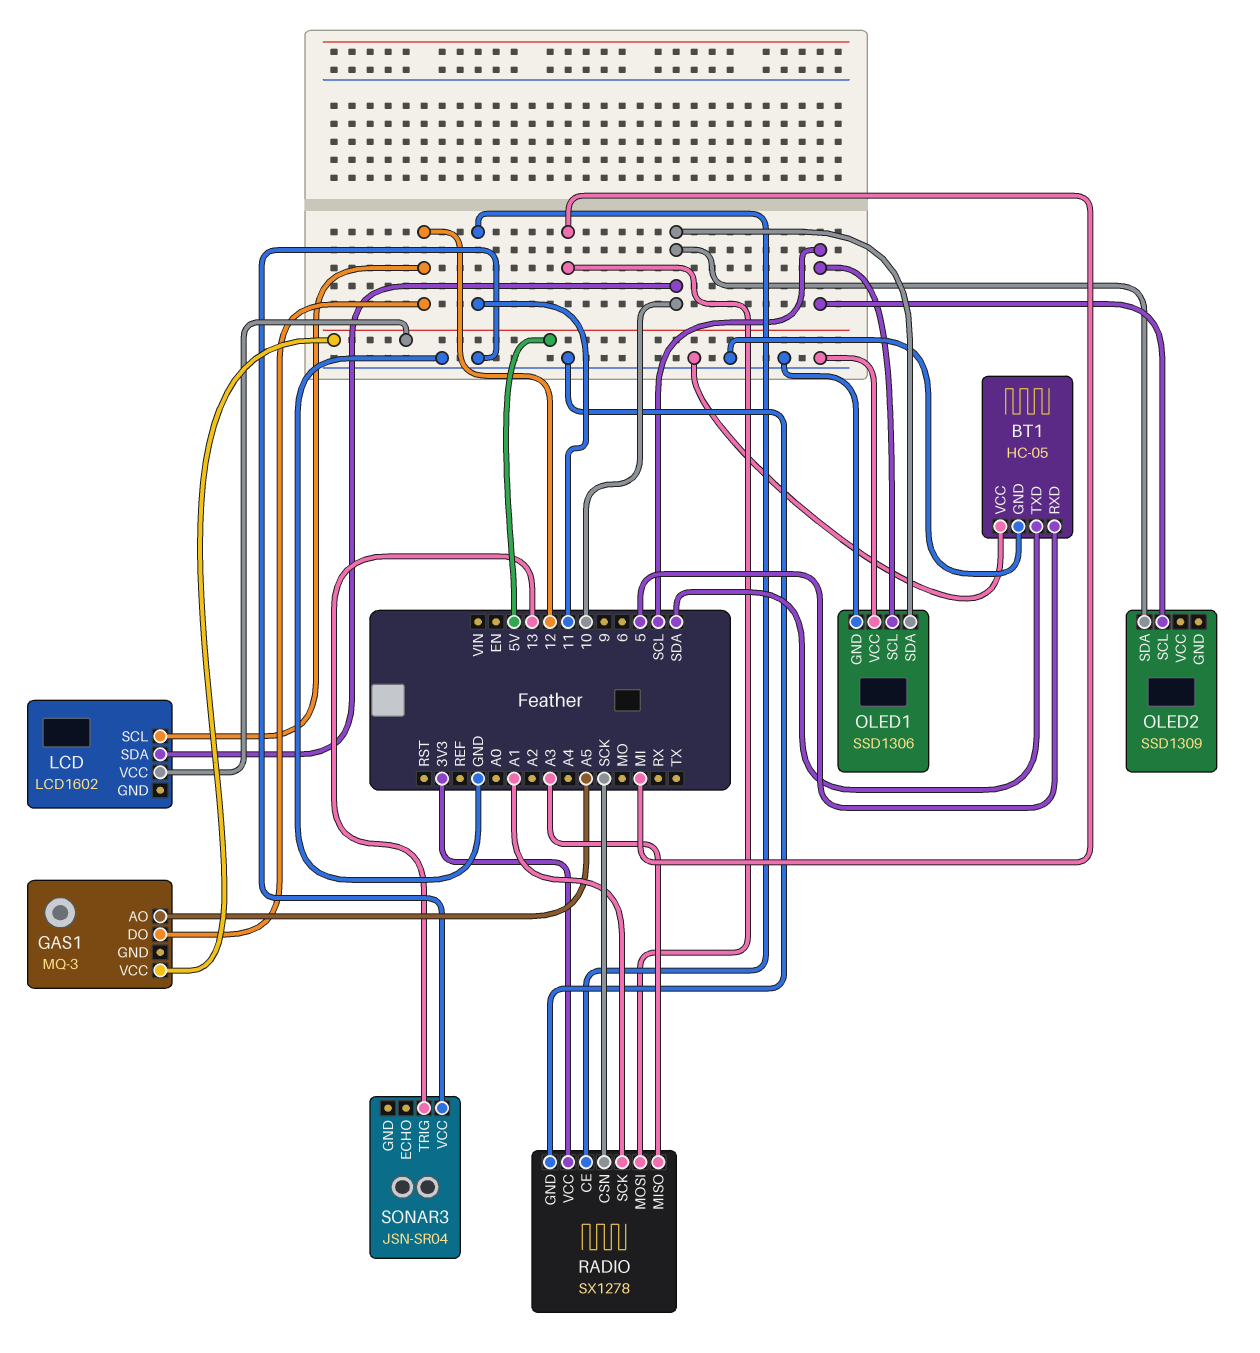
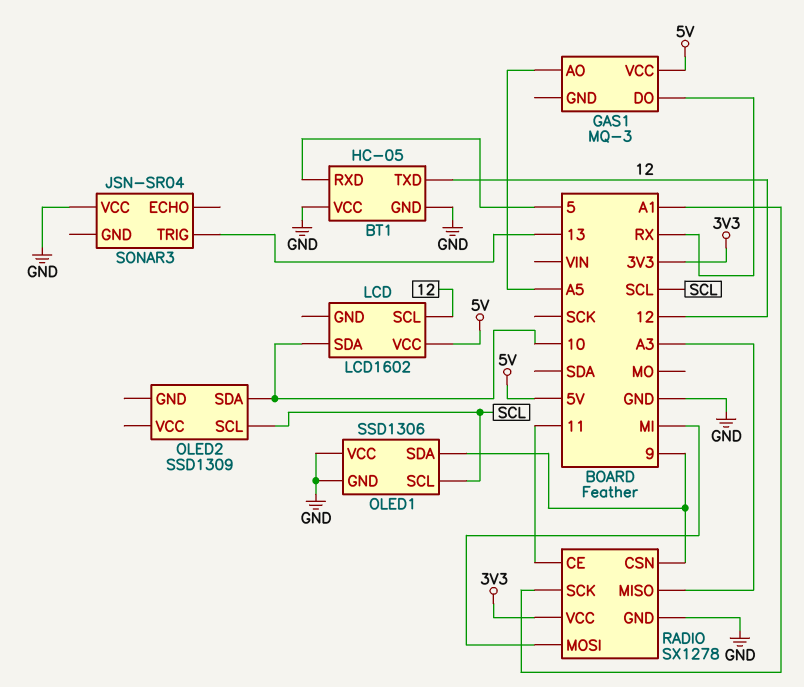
BT1 pin TXD: SDA -> 12
GAS1 pin DO: 12 -> RX
OLED1 pin SDA: 10 -> 9
RADIO pin CSN: SCK -> 9

